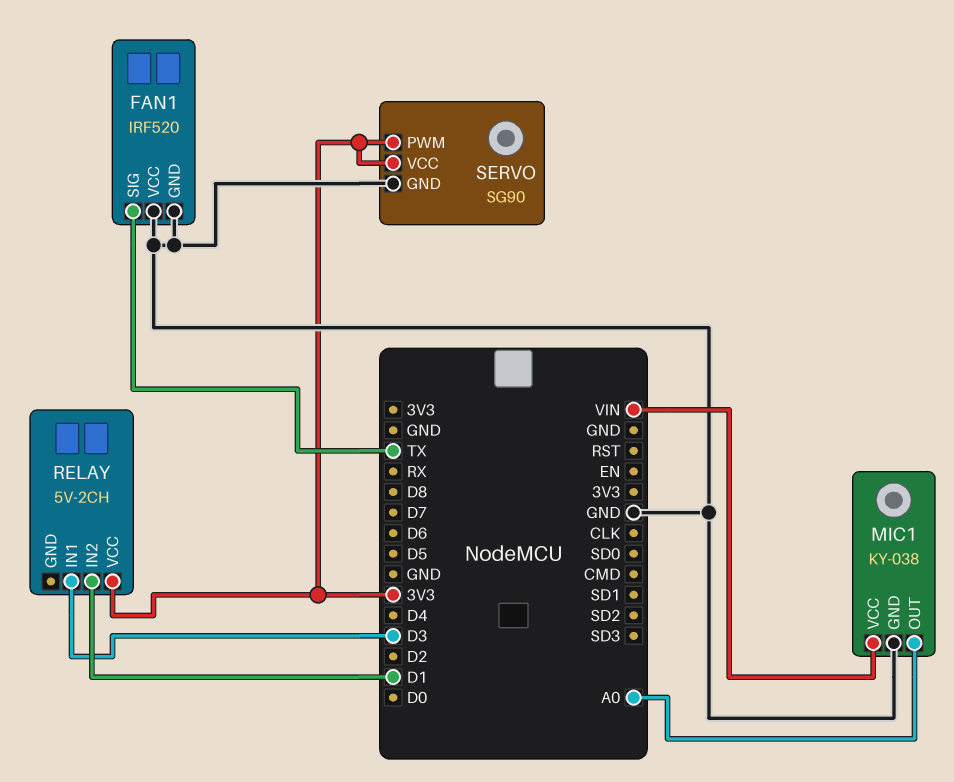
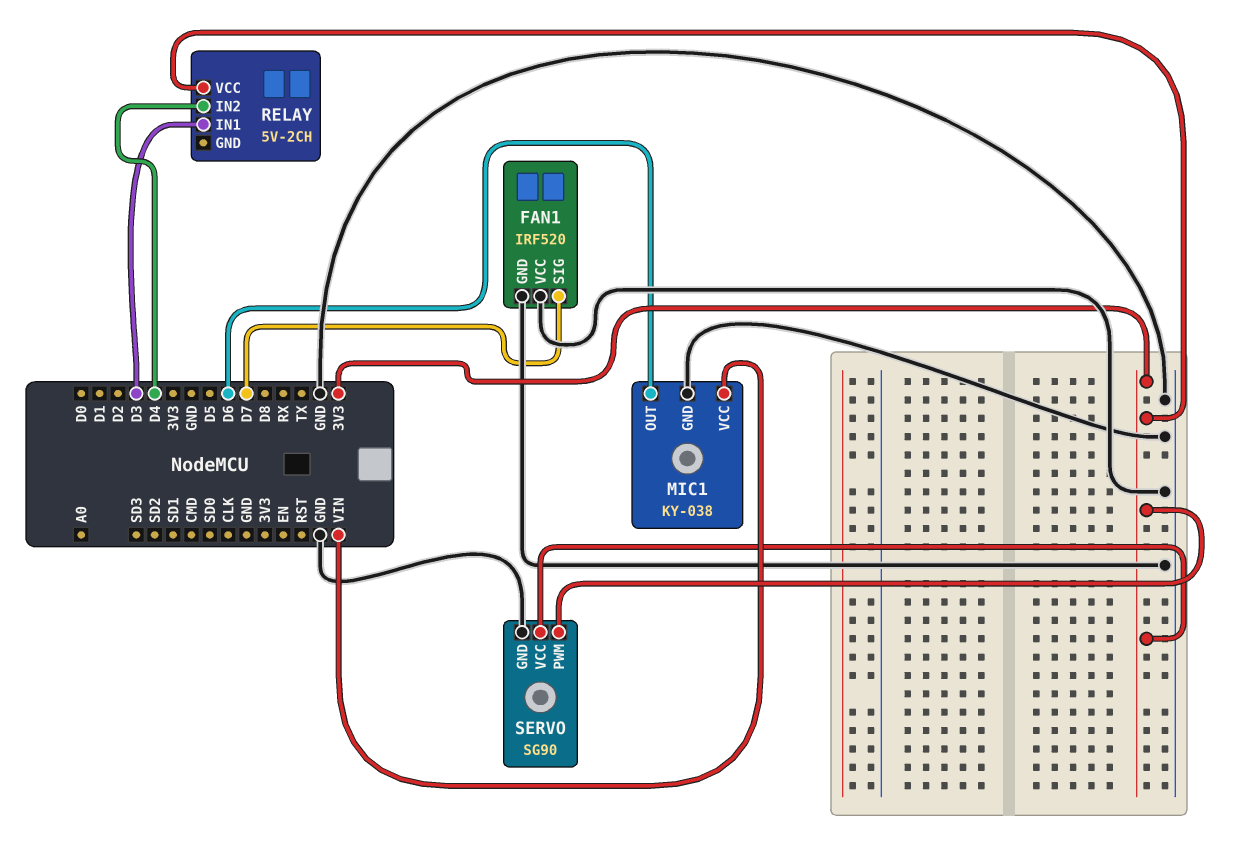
FAN1 pin SIG: TX -> D7
MIC1 pin OUT: A0 -> D6
RELAY pin IN2: D1 -> D4

